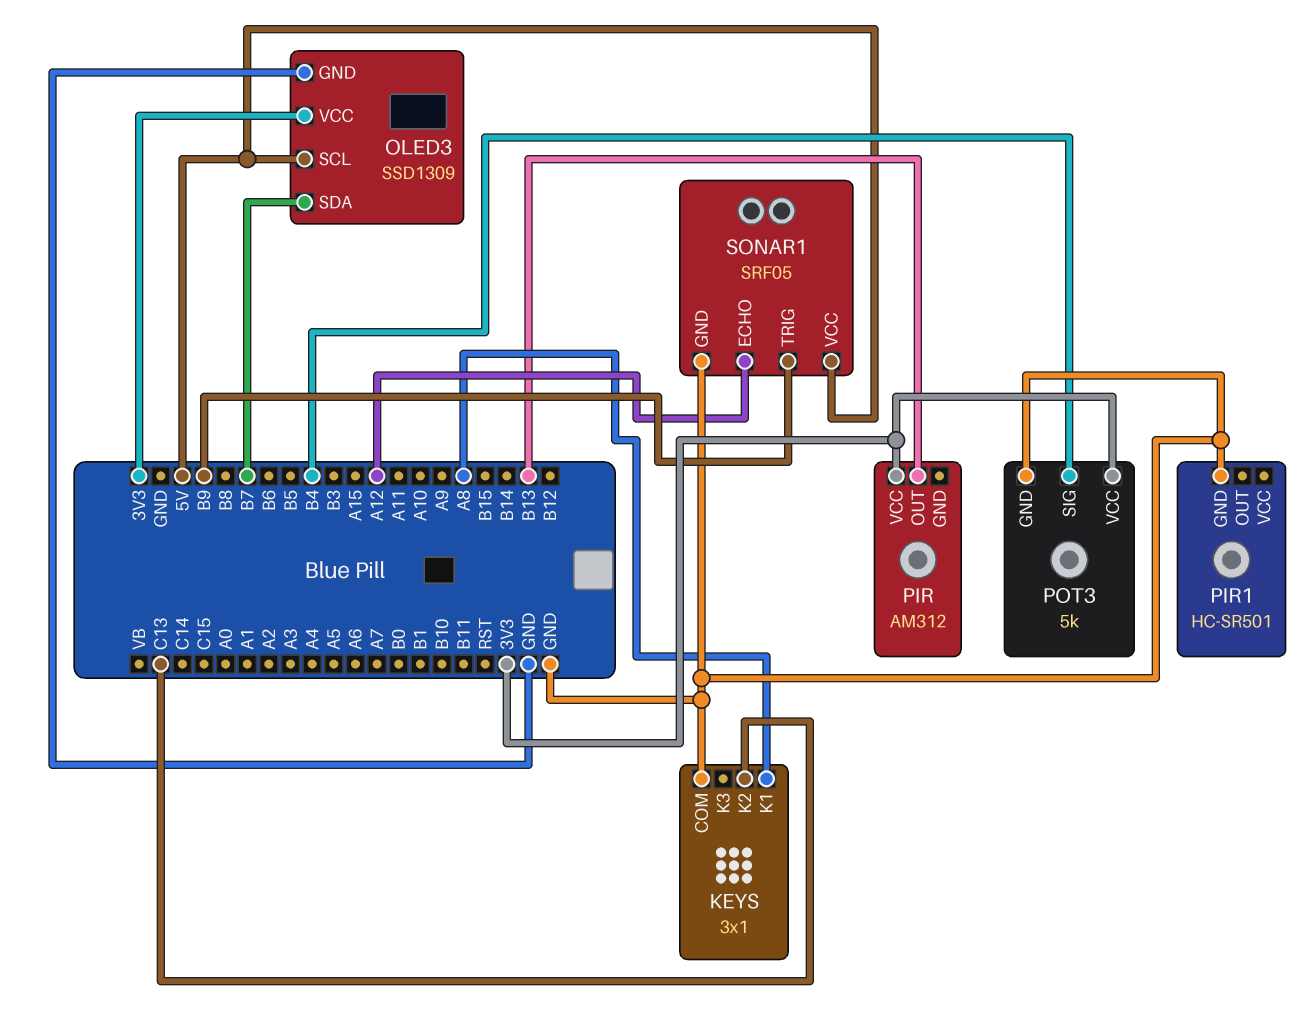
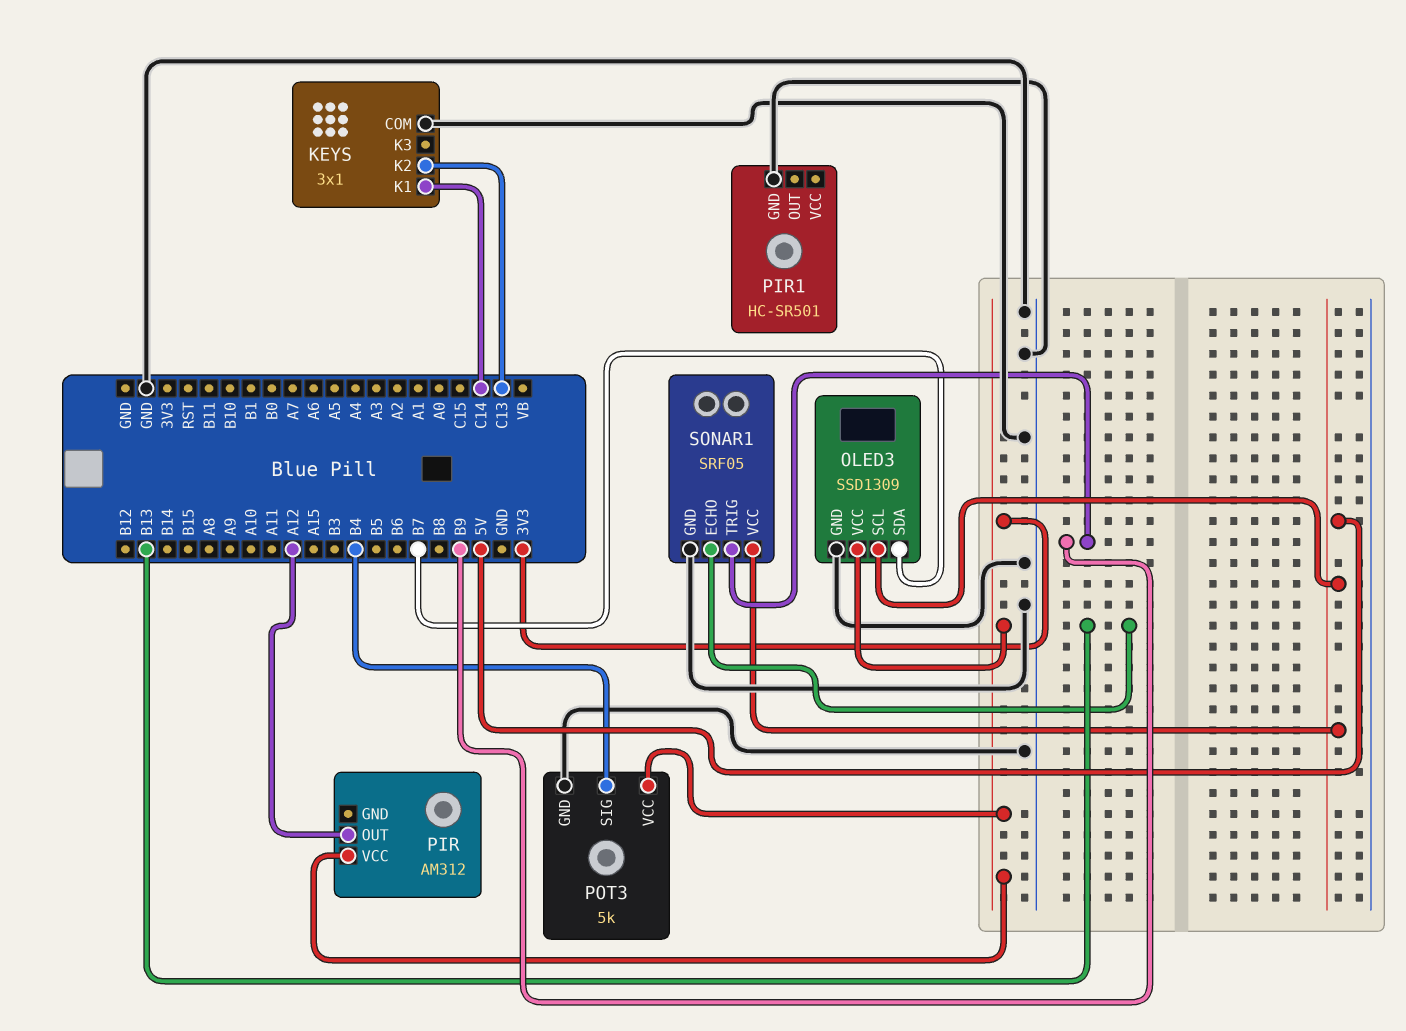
KEYS pin K1: A8 -> C14
PIR pin OUT: B13 -> A12
SONAR1 pin ECHO: A12 -> B13

